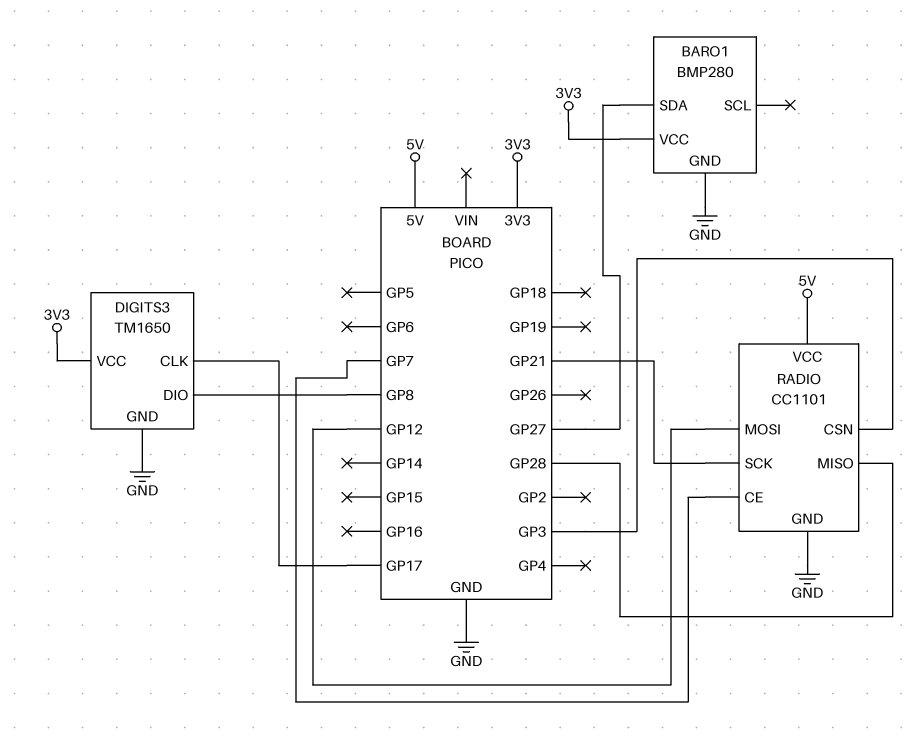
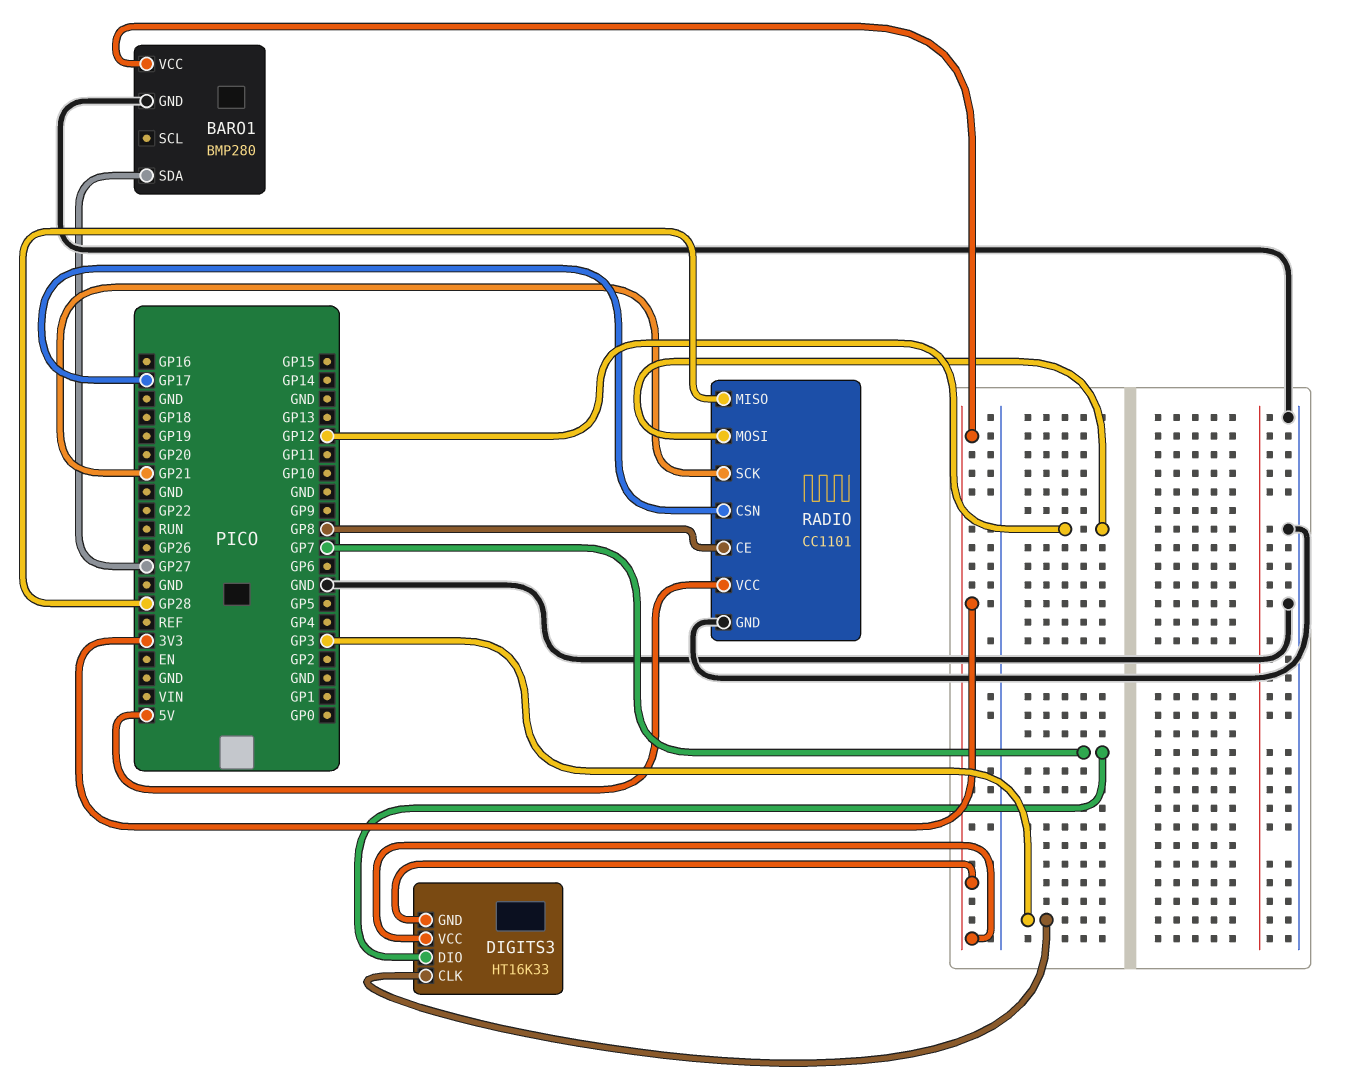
DIGITS3: TM1650 -> HT16K33
DIGITS3 pin CLK: GP17 -> GP3
DIGITS3 pin DIO: GP8 -> GP7
DIGITS3 pin GND: GND -> 3V3
RADIO pin CE: GP7 -> GP8
RADIO pin CSN: GP3 -> GP17

